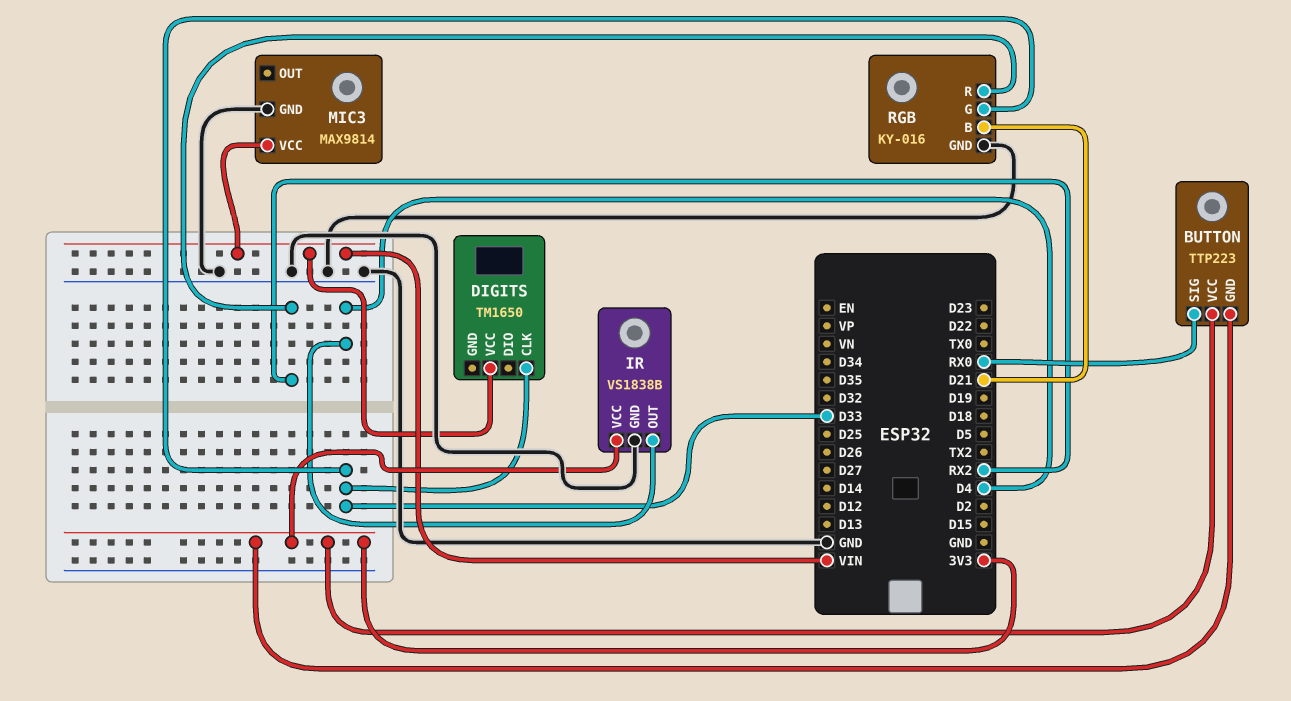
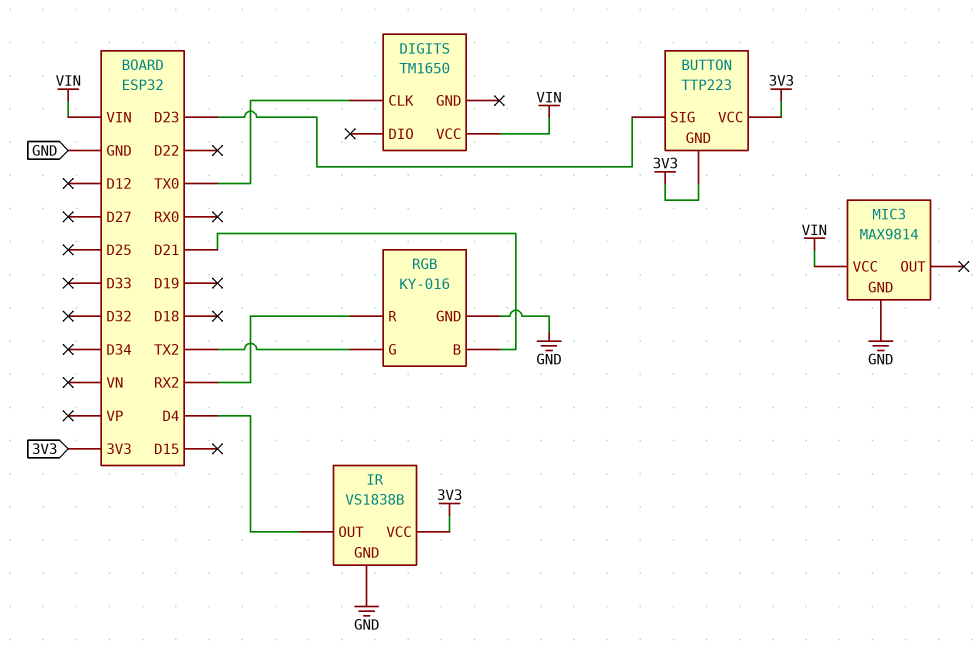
BUTTON pin SIG: RX0 -> D23
DIGITS pin CLK: D33 -> TX0
RGB pin G: D33 -> TX2

